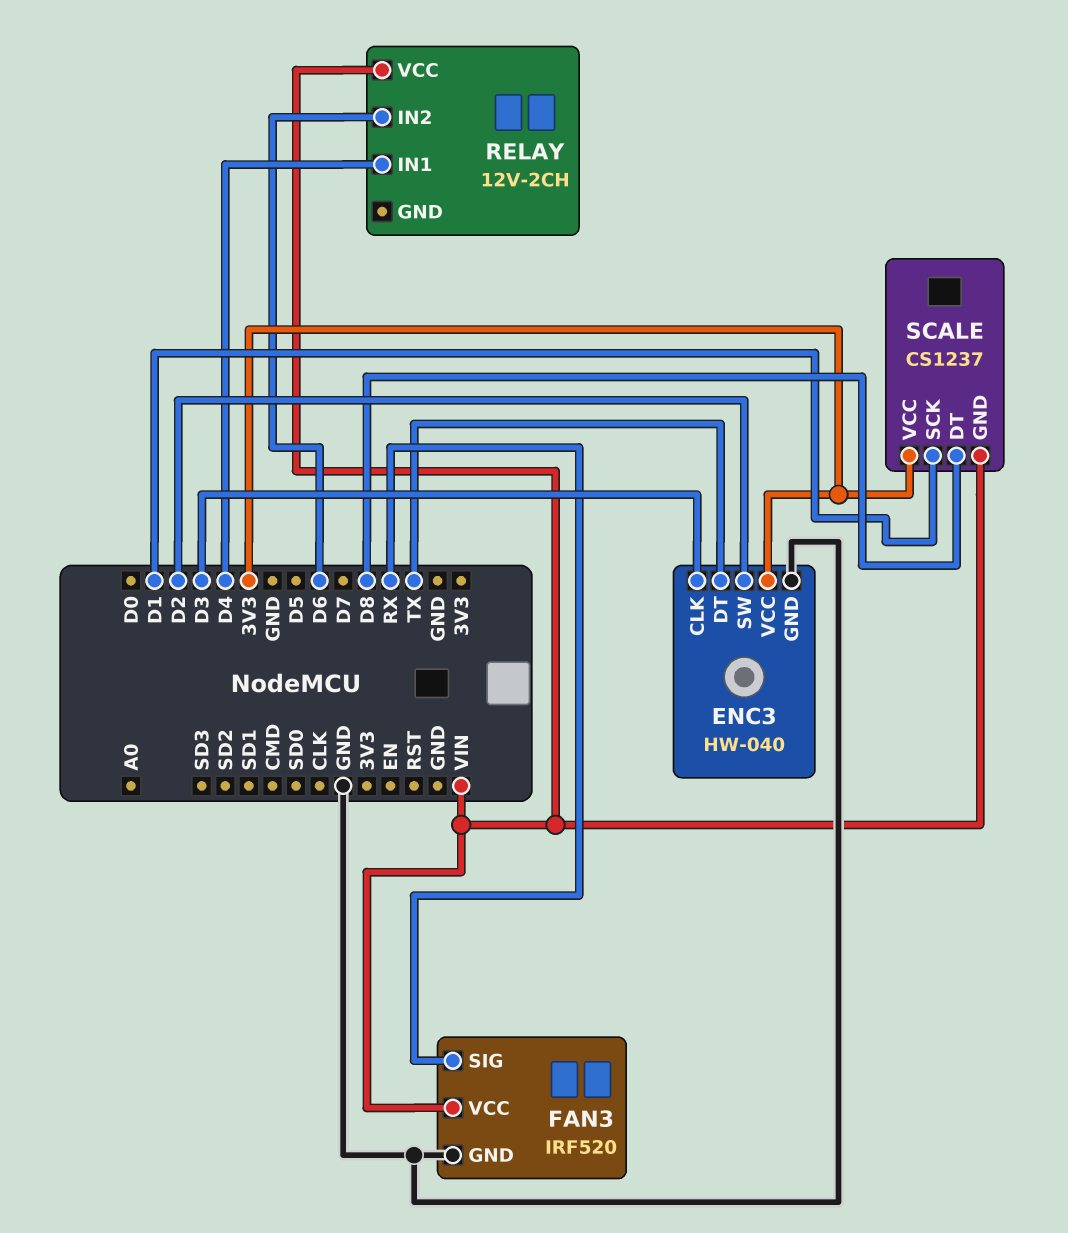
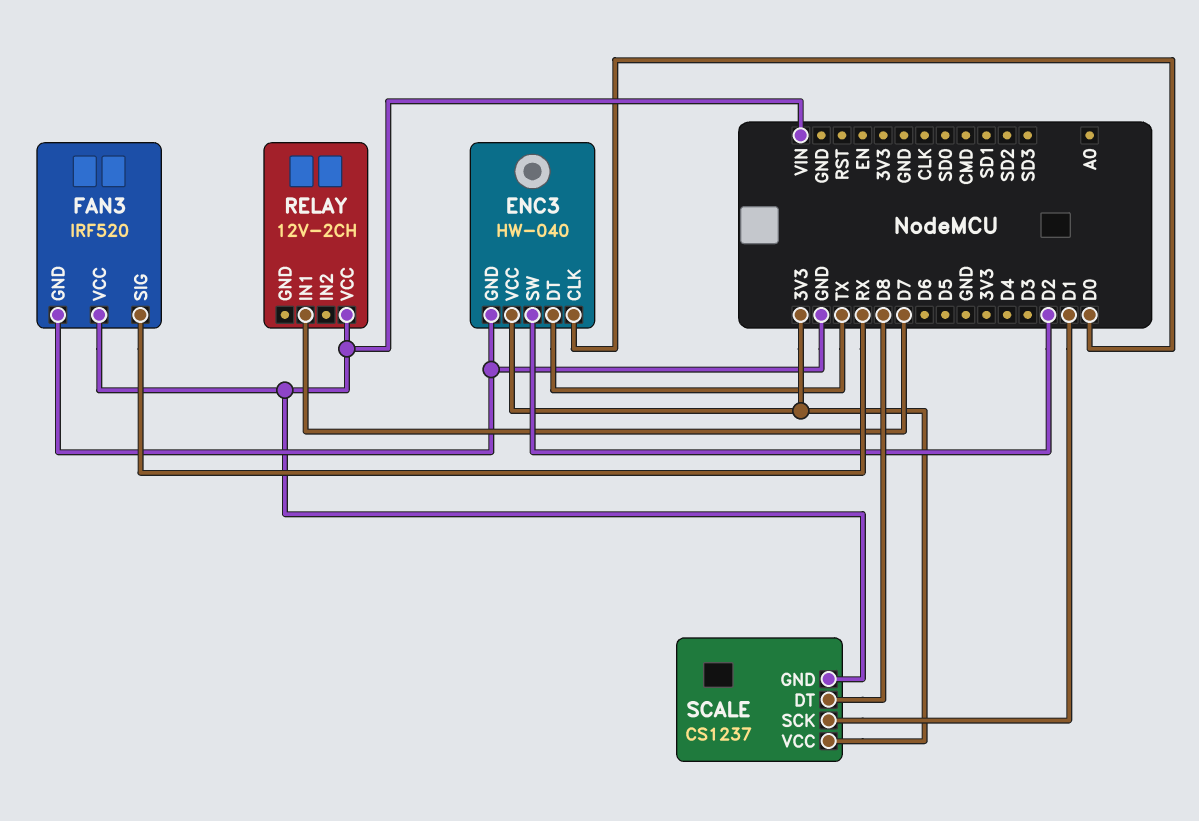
ENC3 pin CLK: D3 -> D0
RELAY pin IN1: D4 -> D7
RELAY pin IN2: D6 -> none

